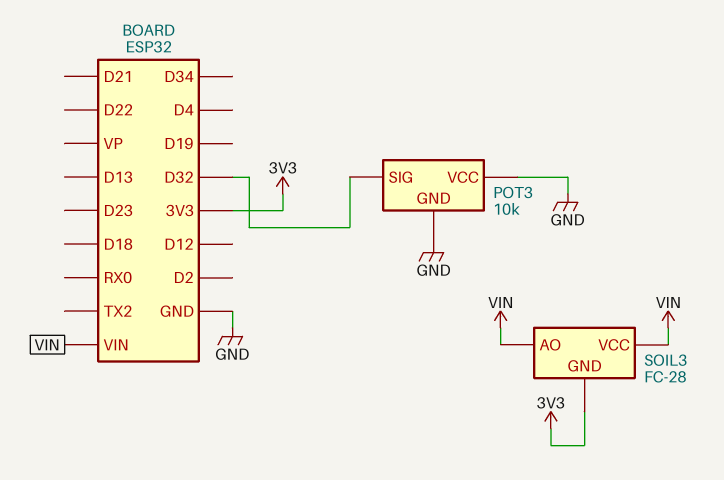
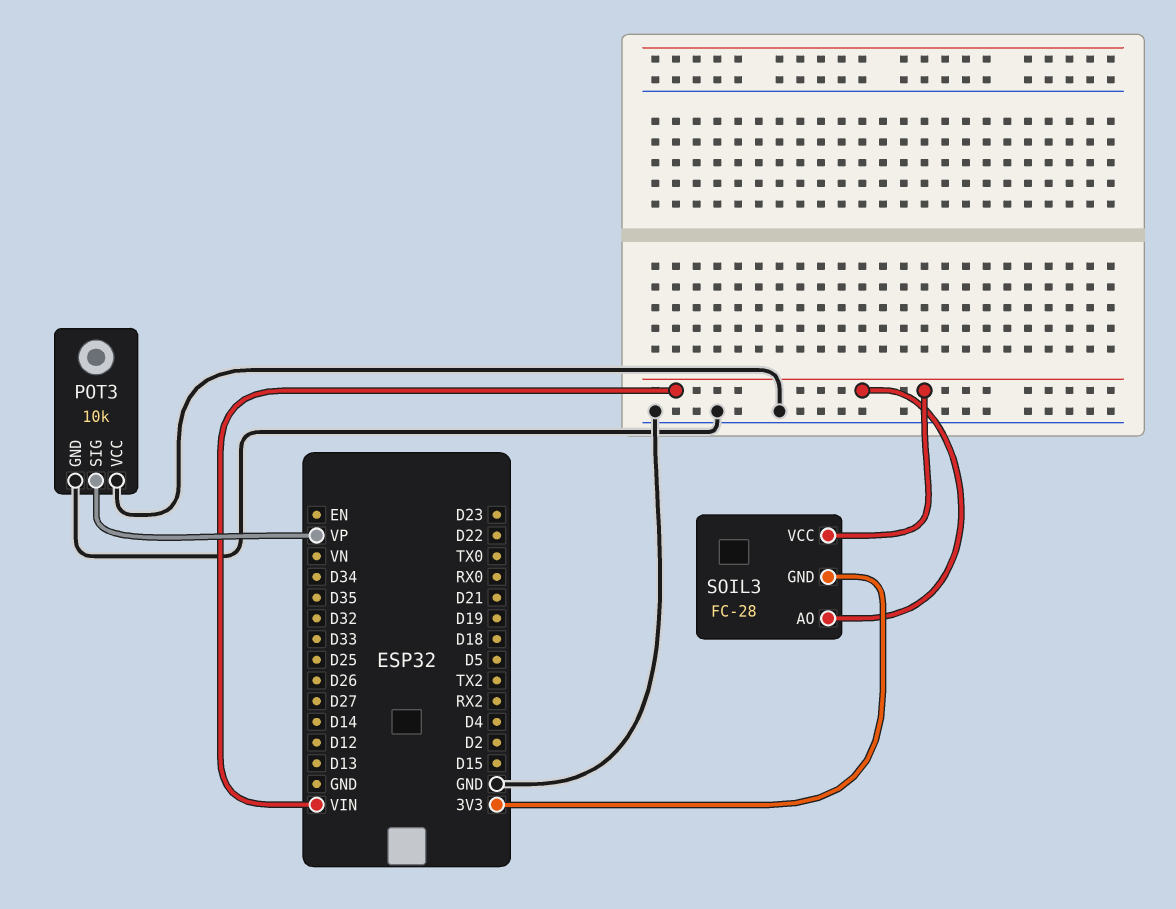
POT3 pin SIG: D32 -> VP

